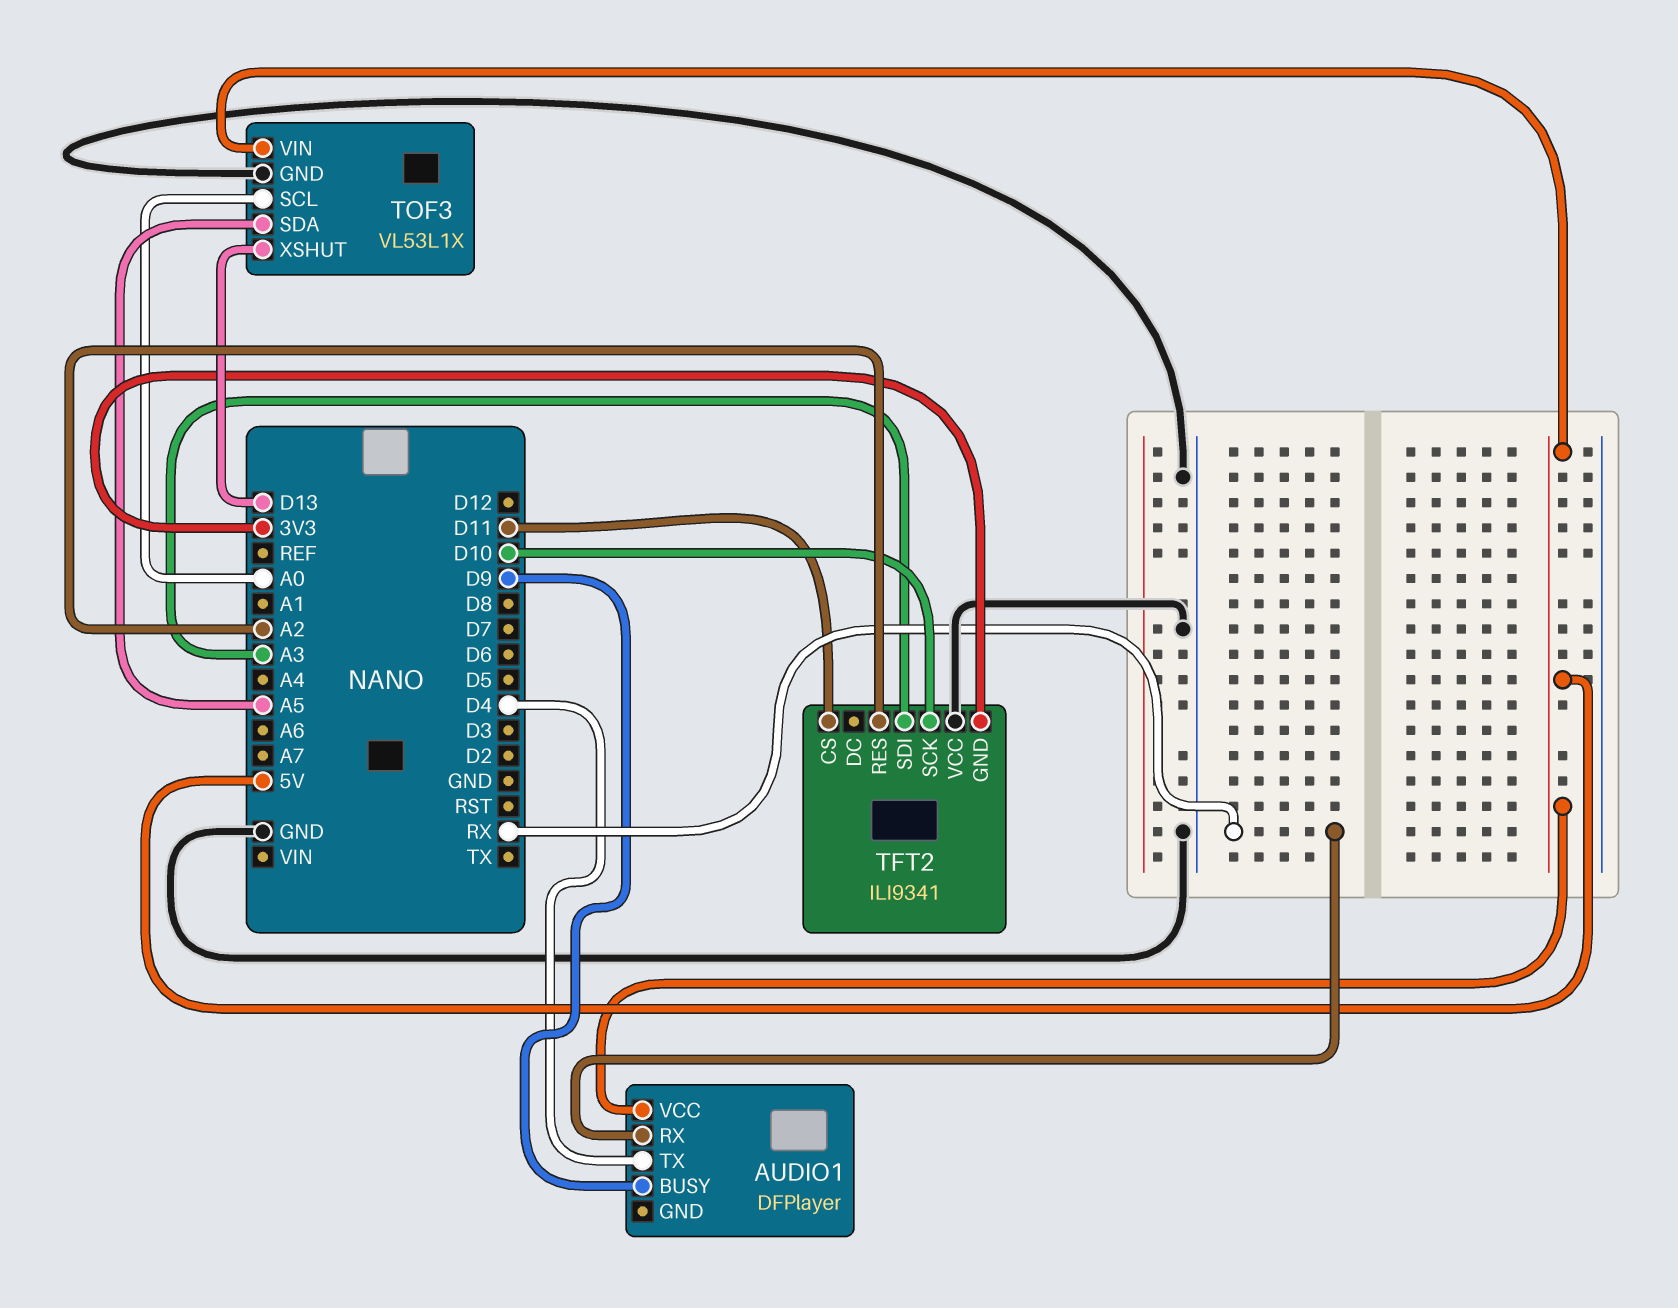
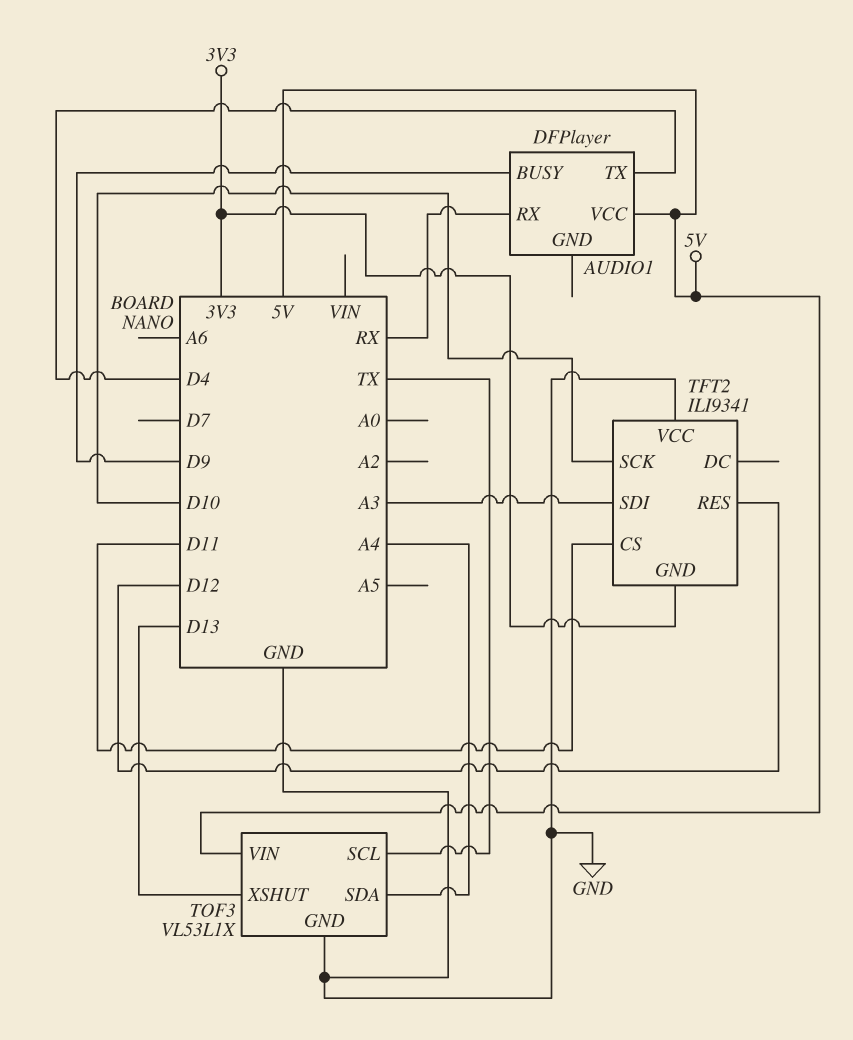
TFT2 pin RES: A2 -> D12
TOF3 pin SCL: A0 -> TX
TOF3 pin SDA: A5 -> A4

